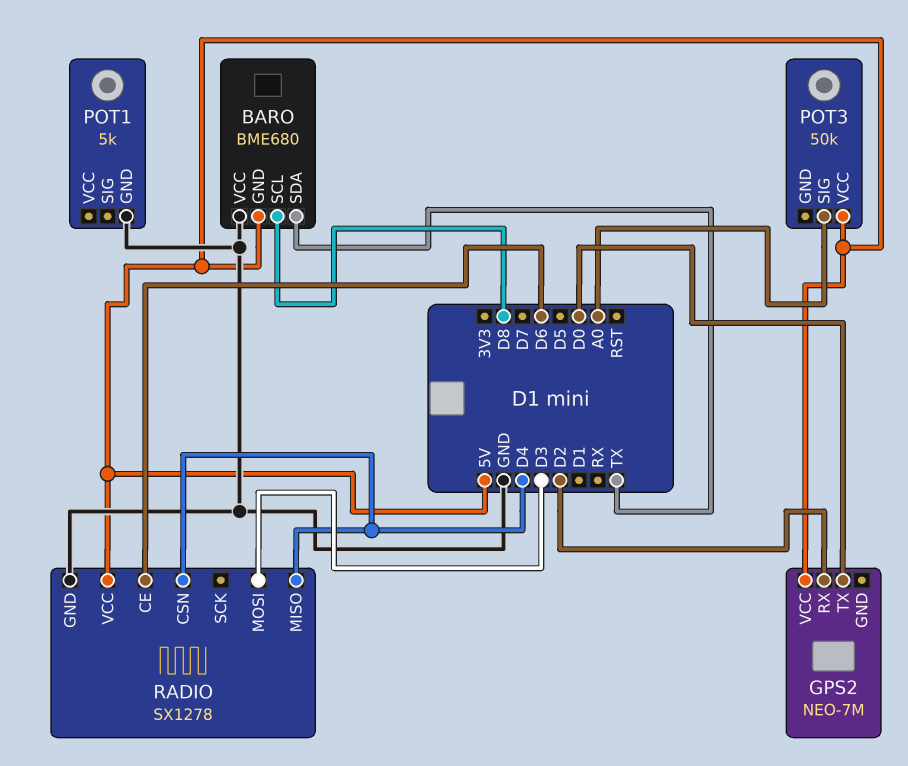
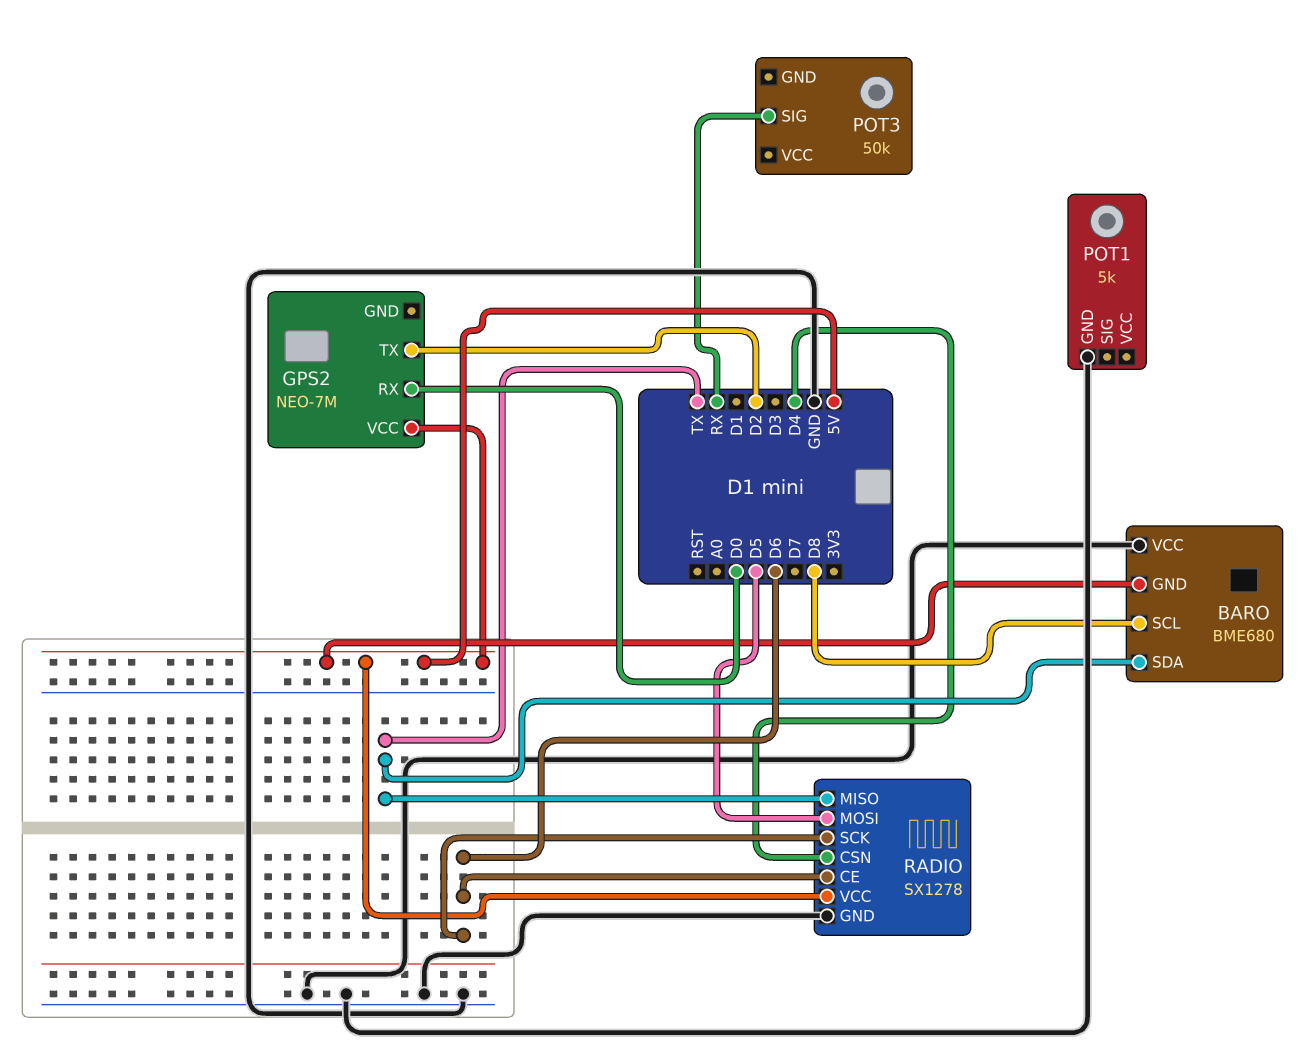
GPS2 pin RX: D2 -> D0
GPS2 pin TX: D0 -> D2
POT3 pin SIG: A0 -> RX
POT3 pin VCC: 5V -> none
RADIO pin MISO: D4 -> TX
RADIO pin MOSI: D3 -> D5
RADIO pin SCK: none -> D6

